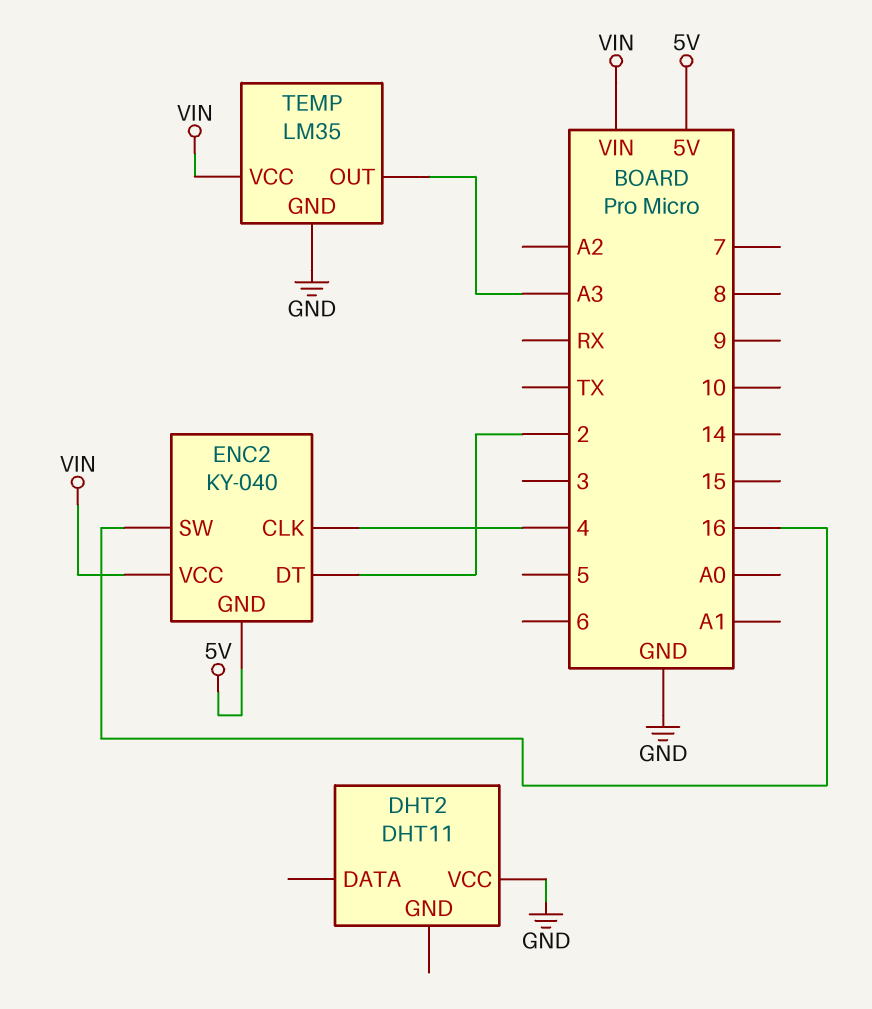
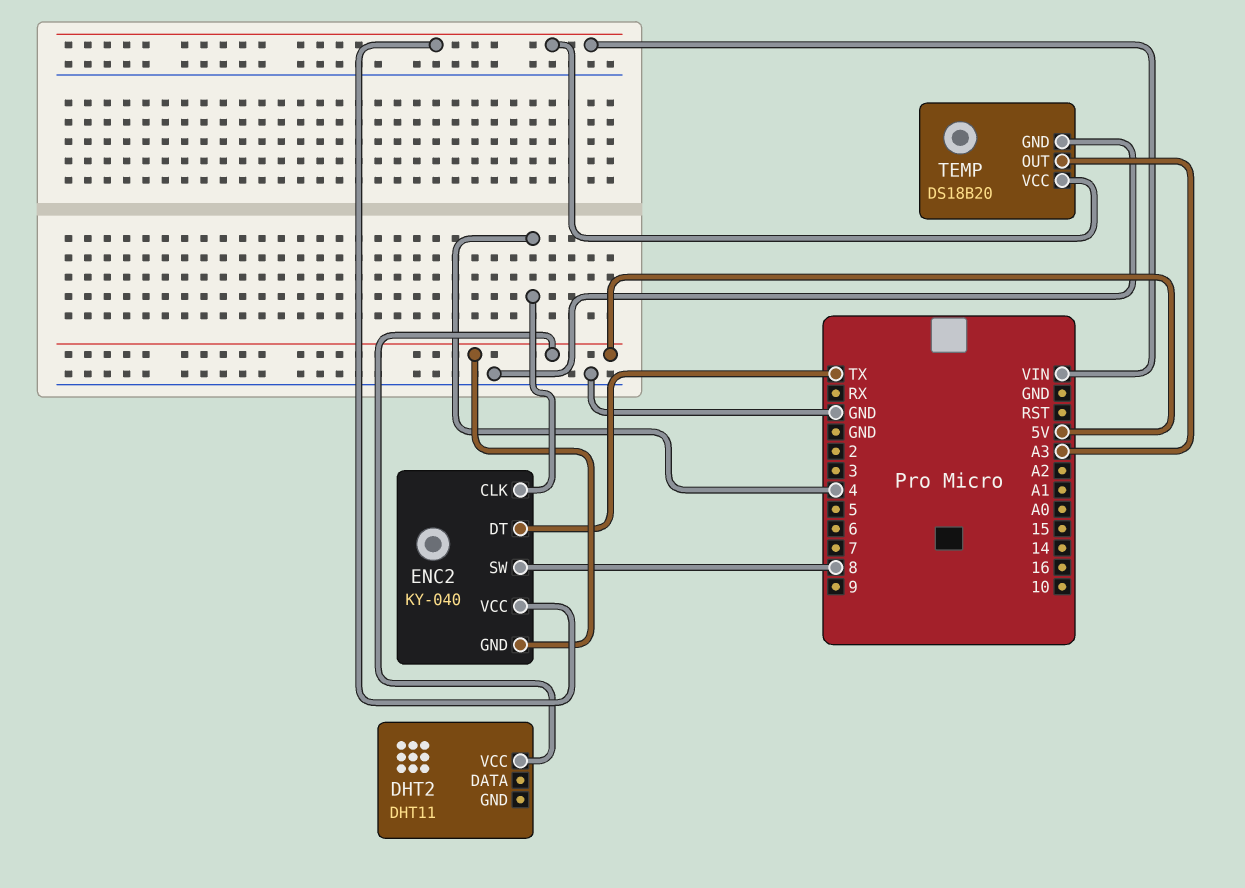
DHT2 pin VCC: GND -> 5V
ENC2 pin DT: 2 -> TX
ENC2 pin SW: 16 -> 8
TEMP: LM35 -> DS18B20

